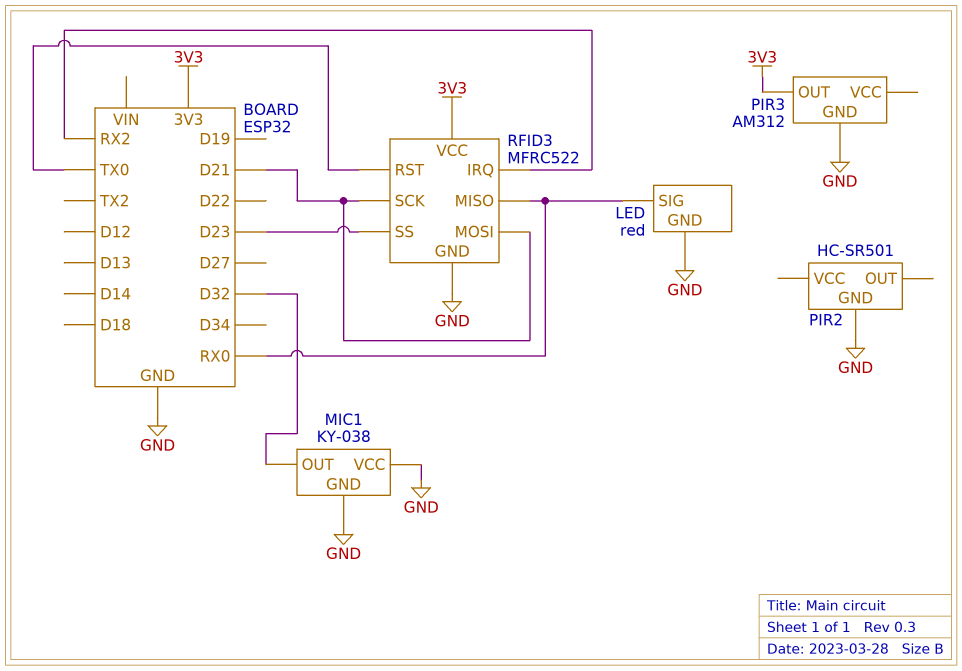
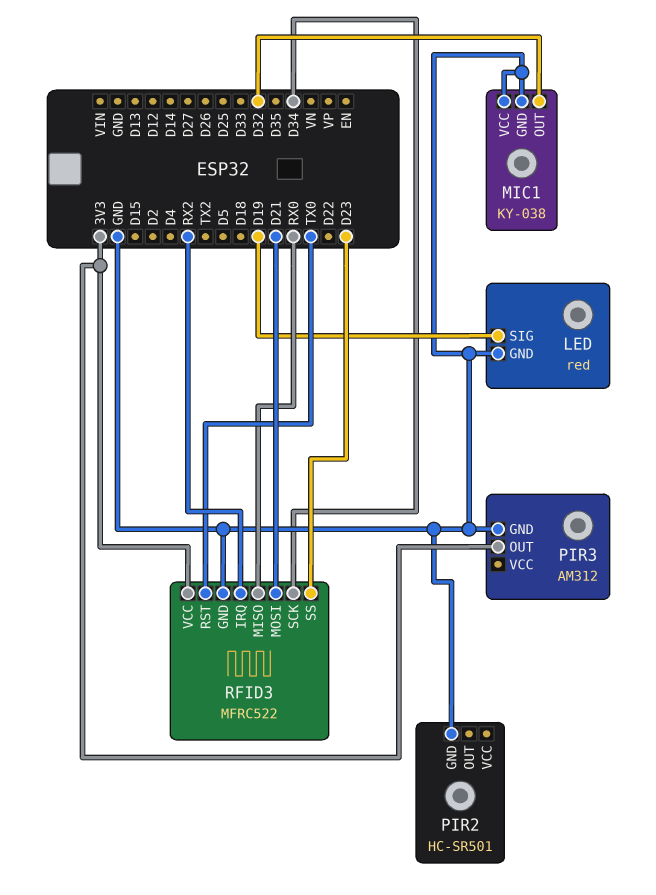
LED pin SIG: RX0 -> D19
RFID3 pin SCK: D21 -> D34

